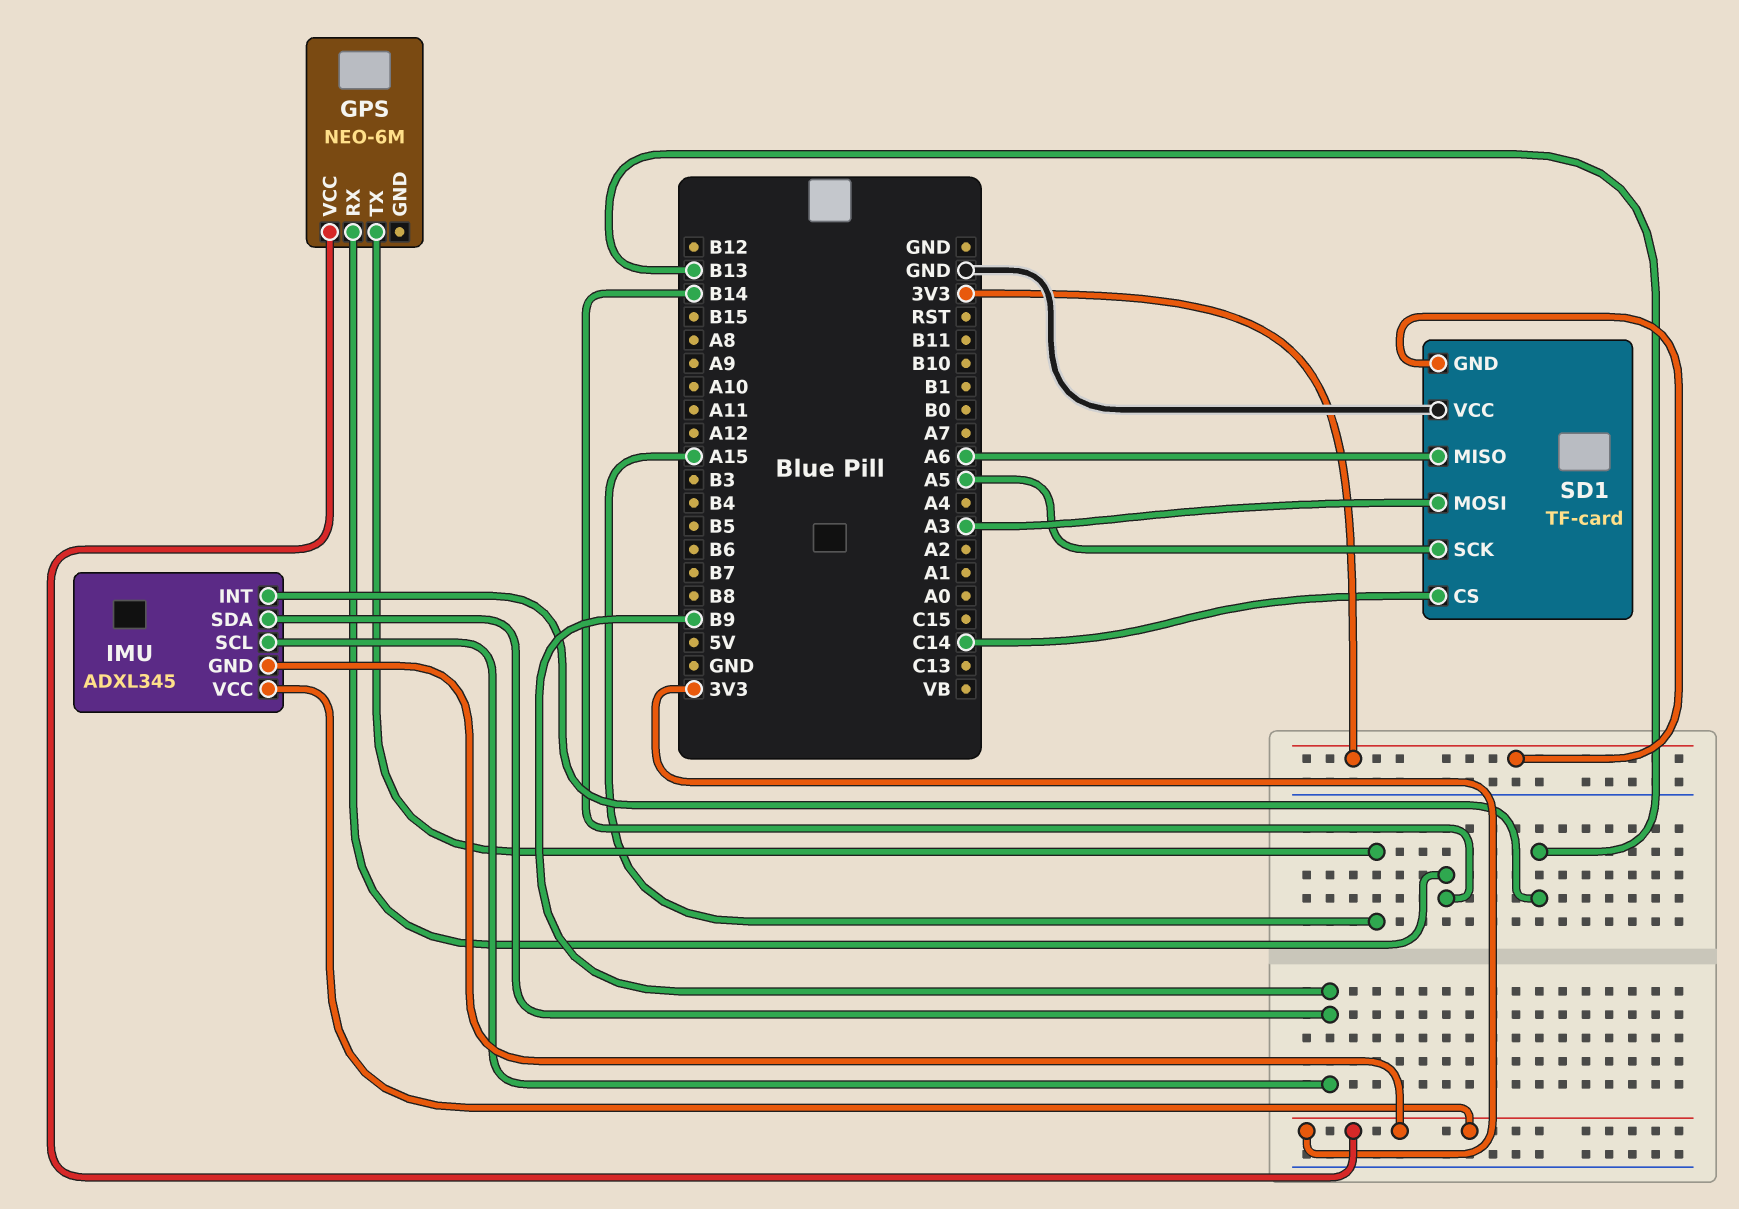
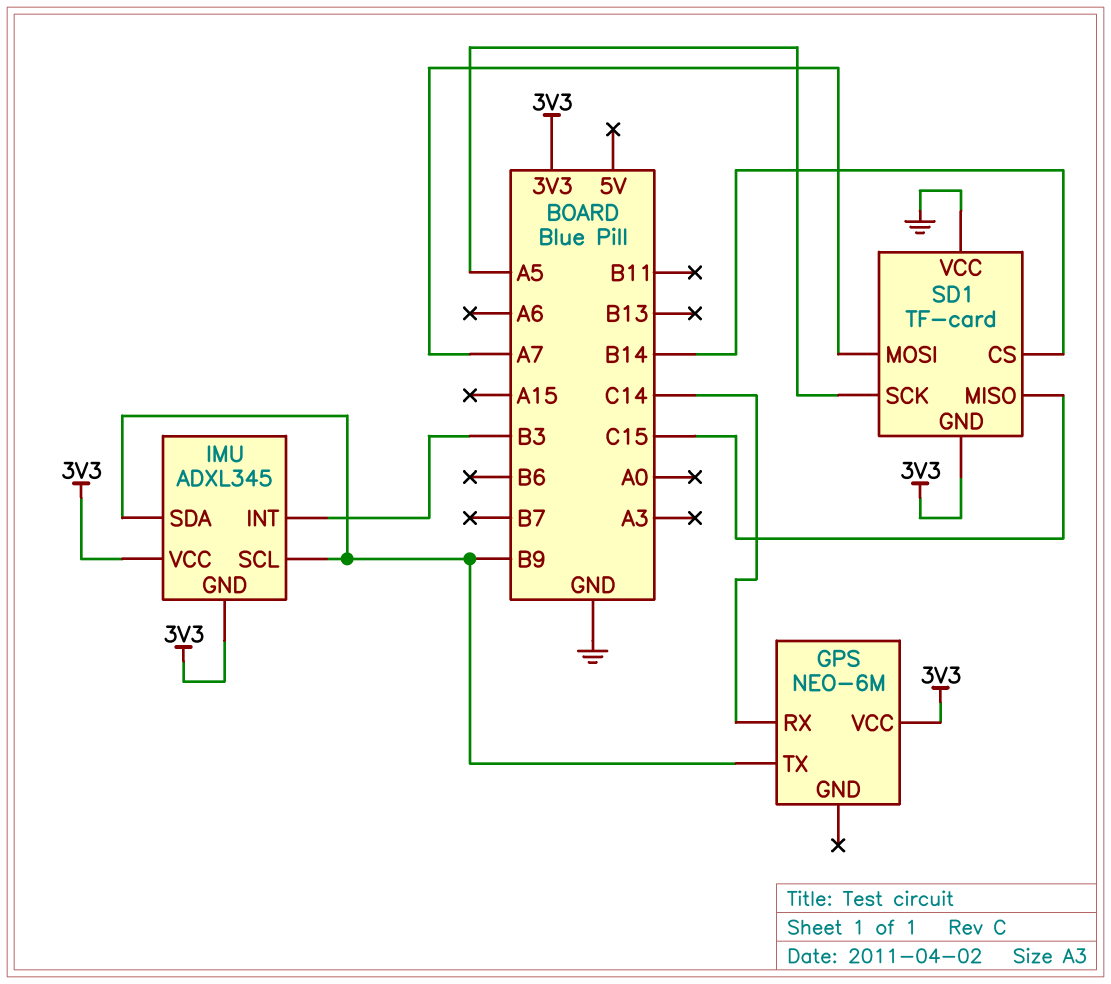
GPS pin RX: B14 -> C14
GPS pin TX: A15 -> B9
IMU pin INT: B13 -> B3
SD1 pin CS: C14 -> B14
SD1 pin MISO: A6 -> C15
SD1 pin MOSI: A3 -> A7

